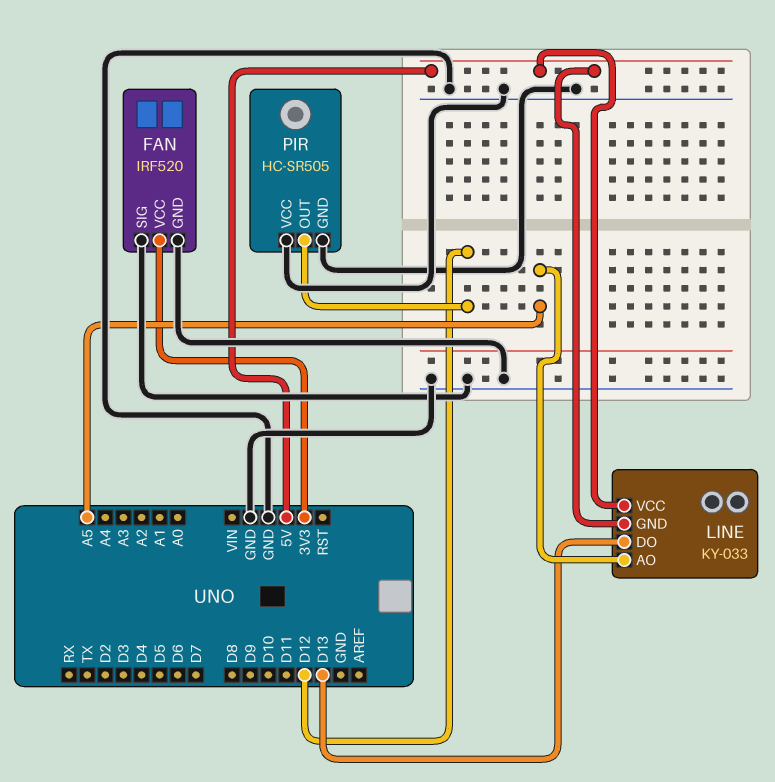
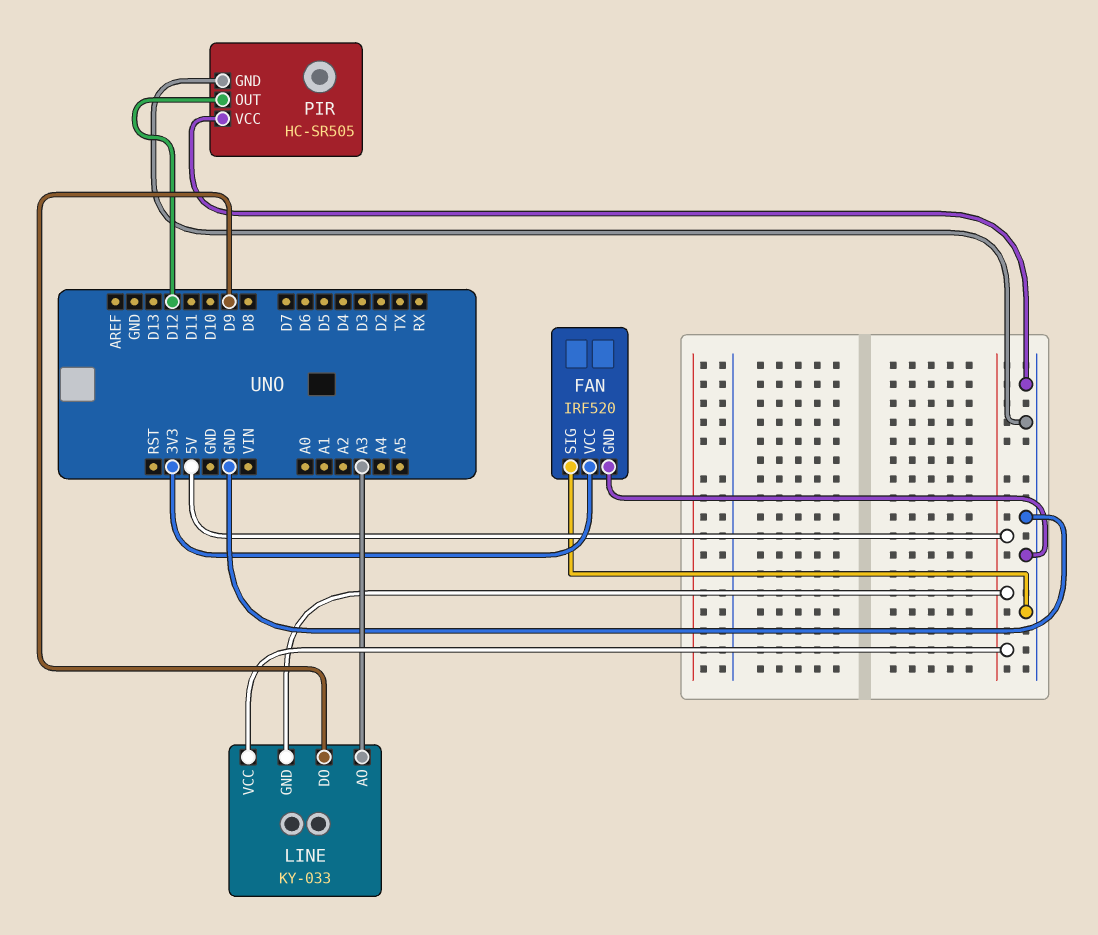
LINE pin AO: A5 -> A3
LINE pin DO: D13 -> D9

